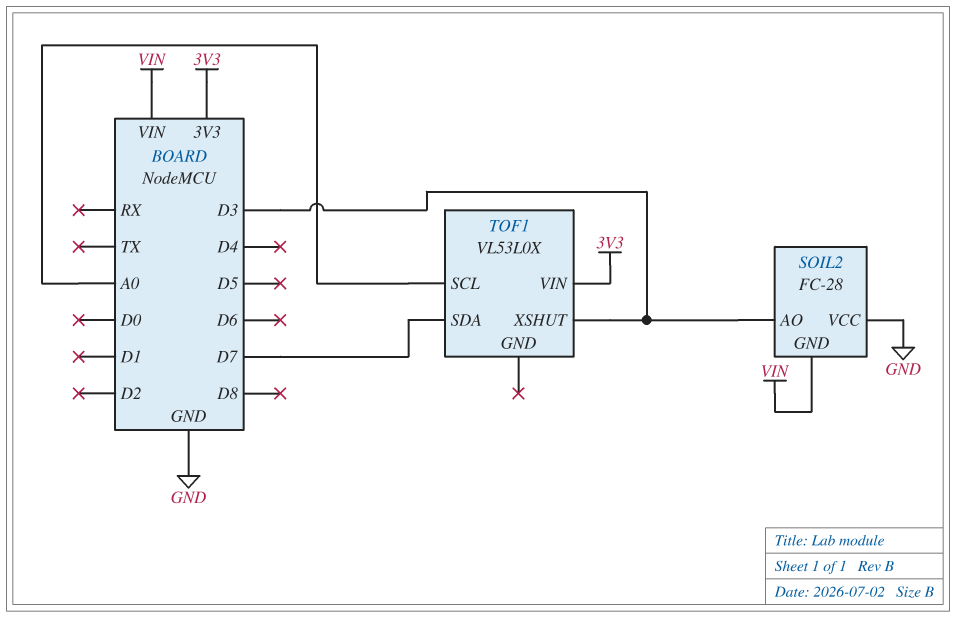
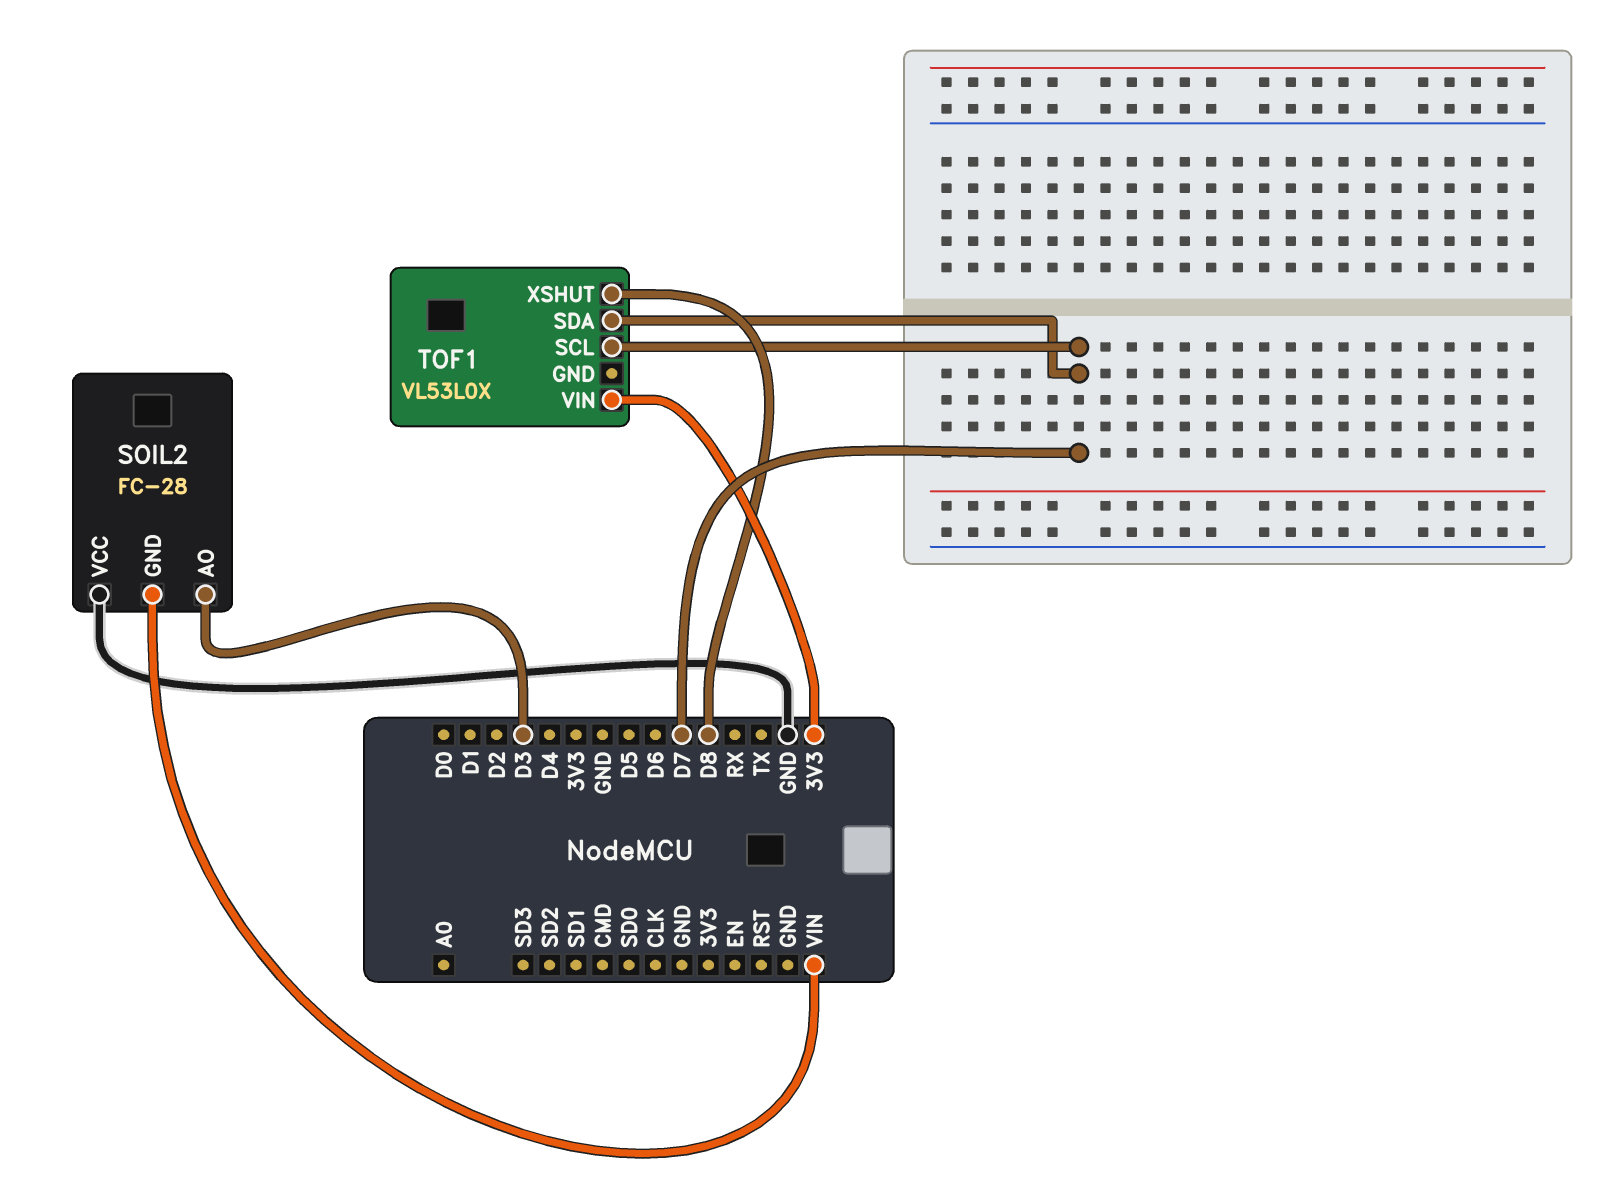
TOF1 pin SCL: A0 -> D7
TOF1 pin XSHUT: D3 -> D8

